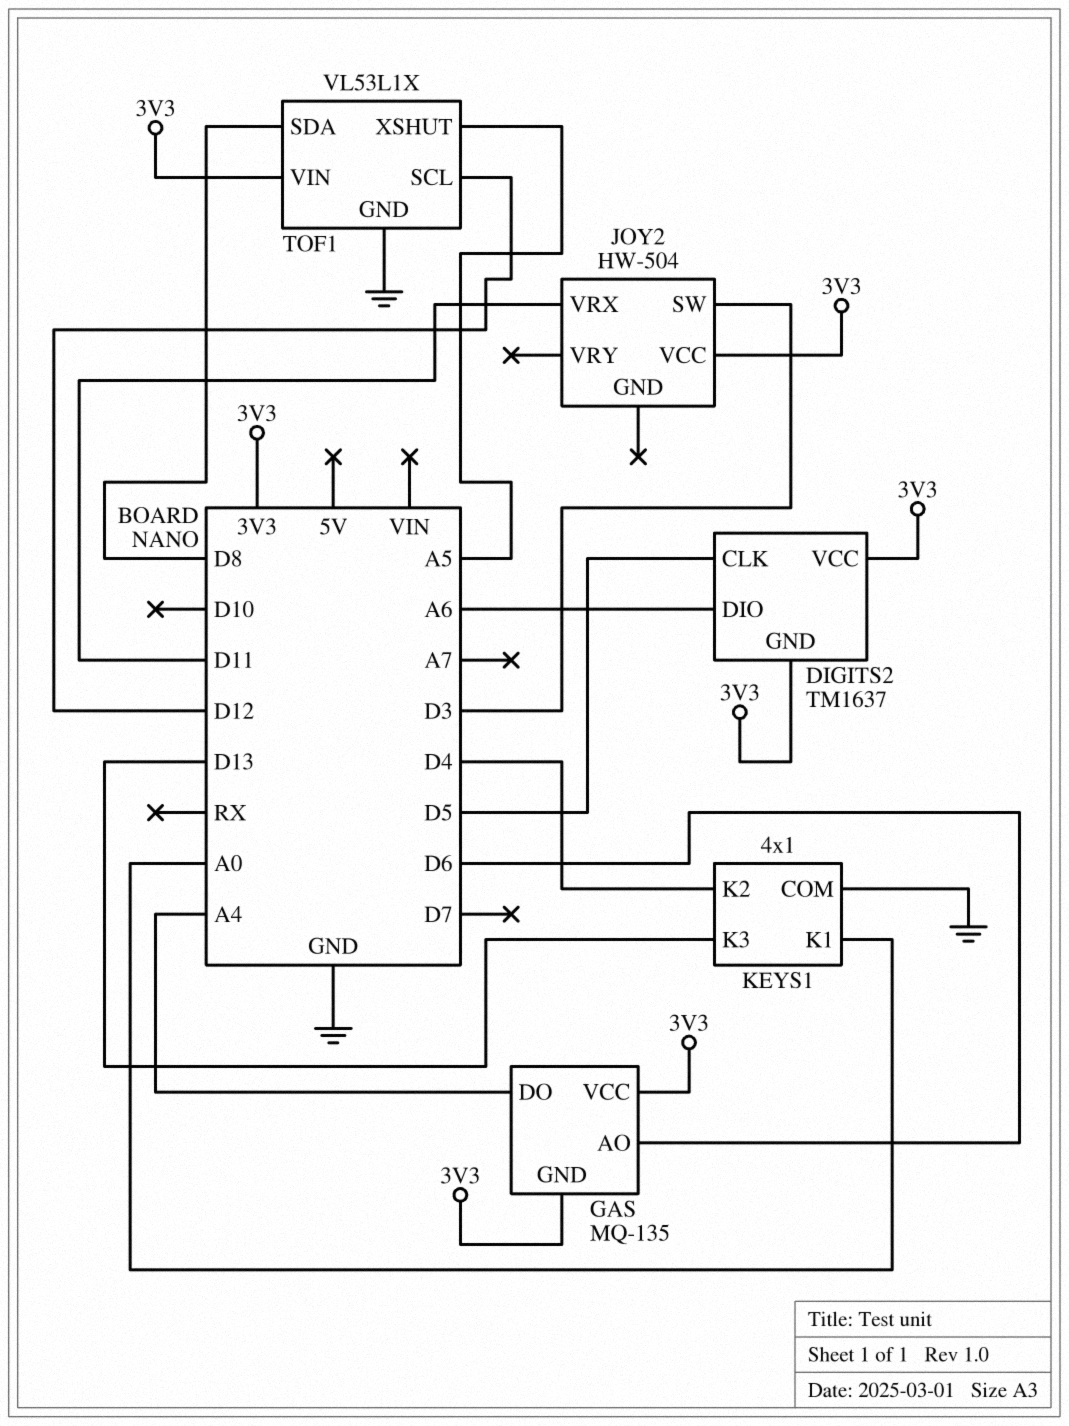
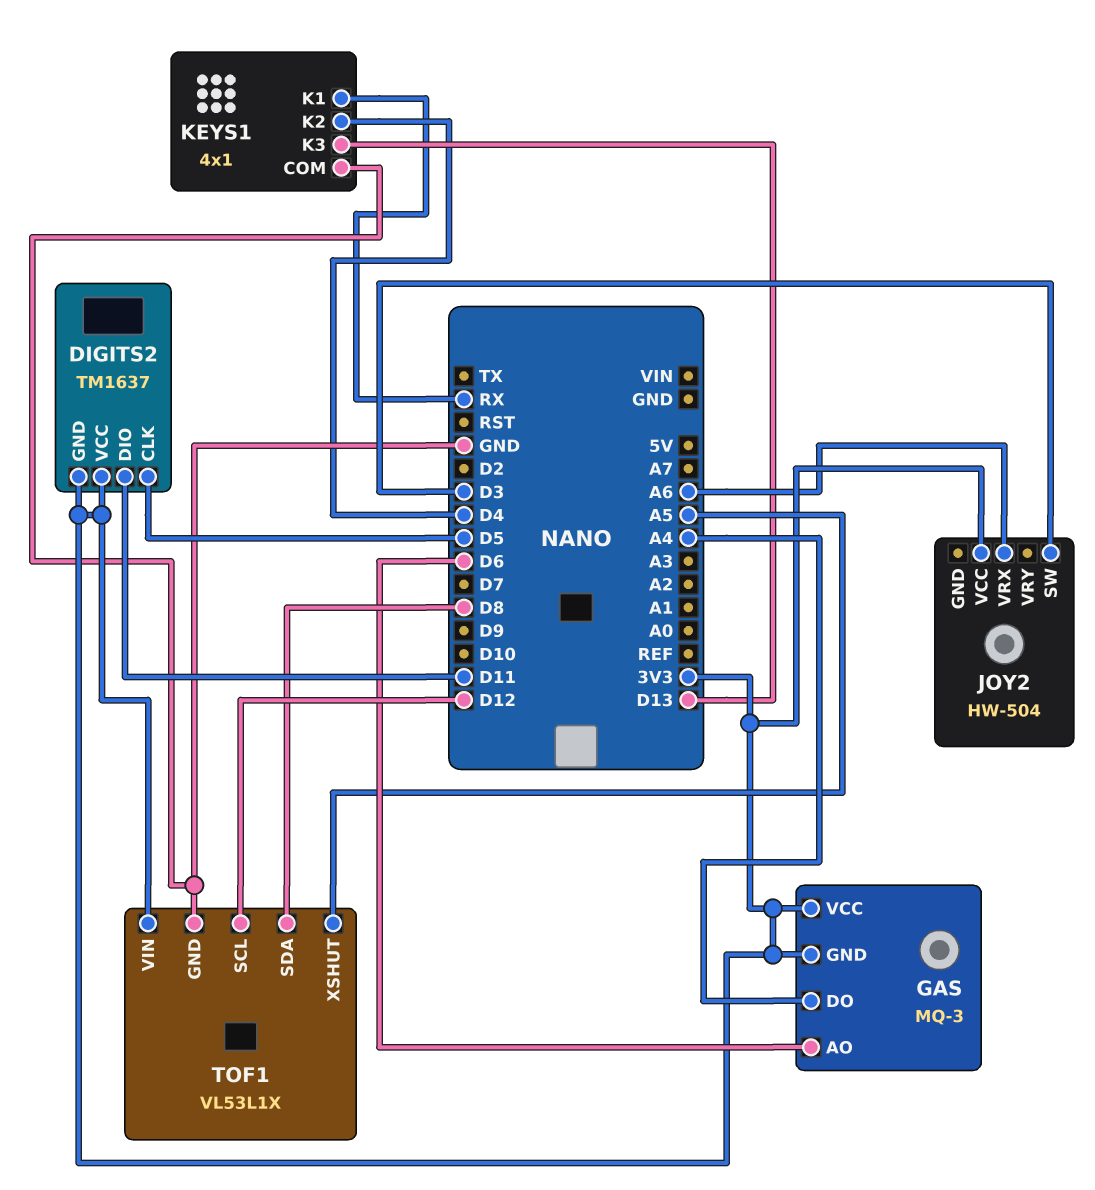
DIGITS2 pin DIO: A6 -> D11
GAS: MQ-135 -> MQ-3
JOY2 pin VRX: D11 -> A6
KEYS1 pin K1: A0 -> RX

